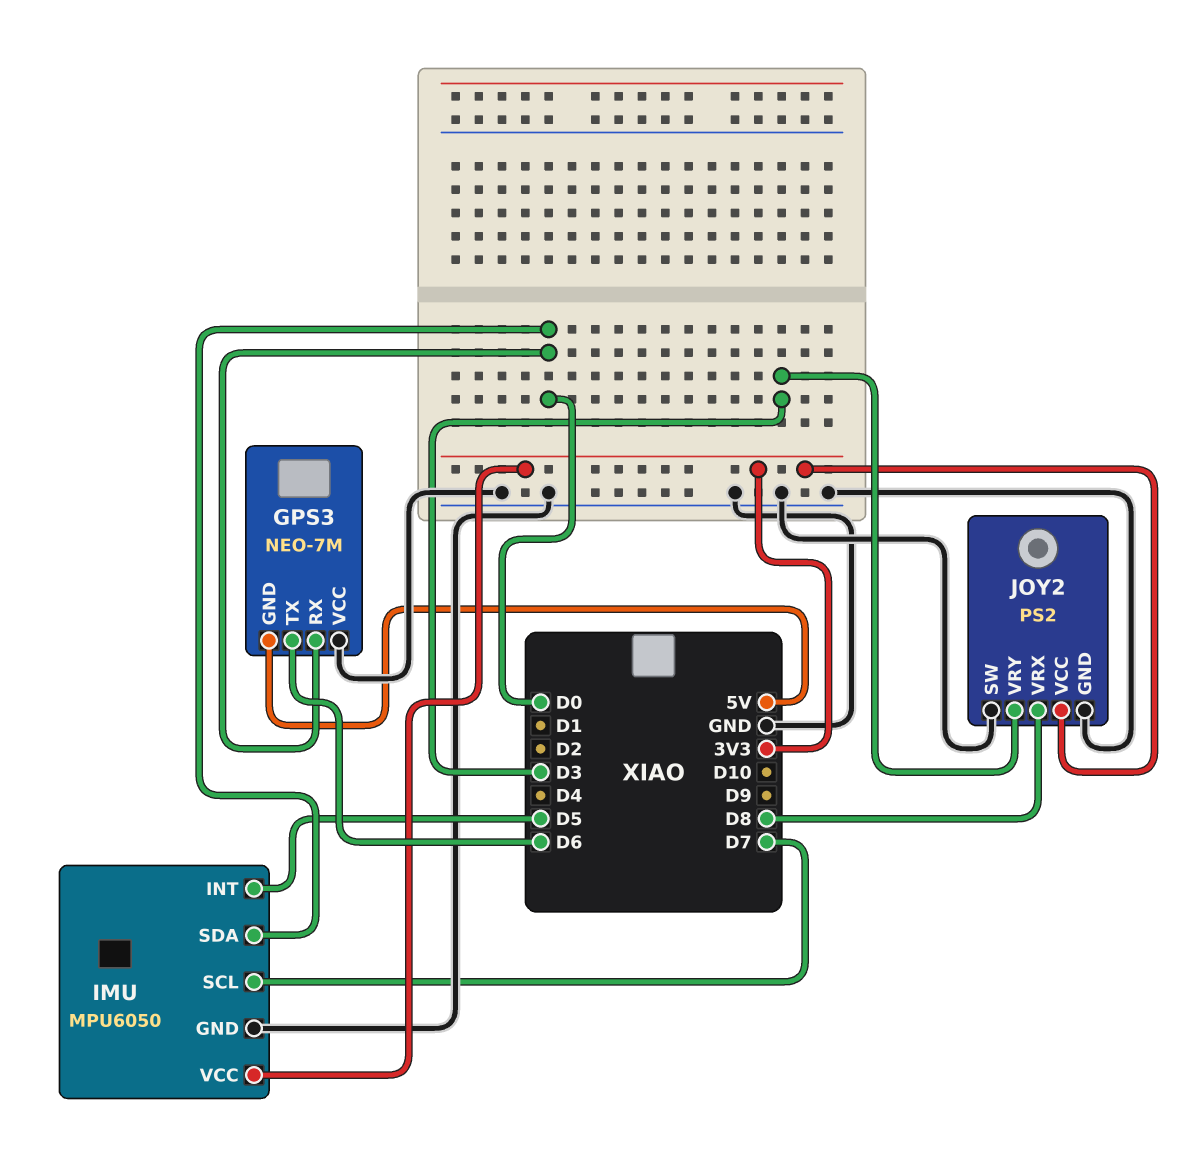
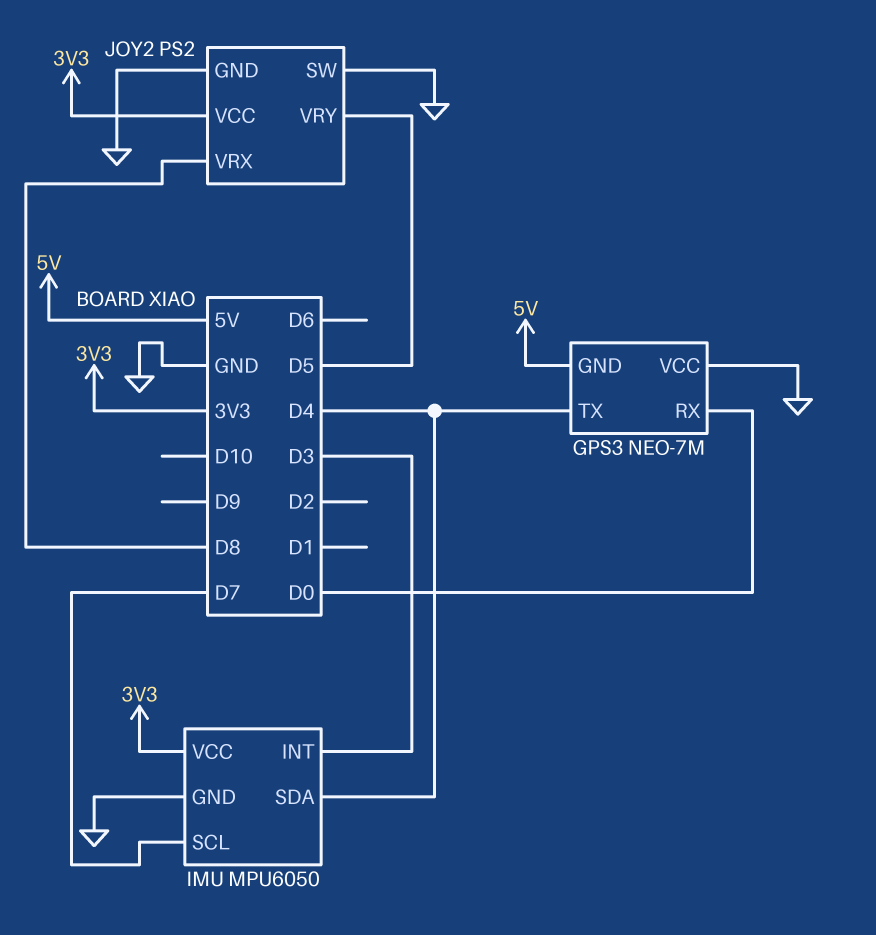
GPS3 pin TX: D6 -> D4
IMU pin INT: D5 -> D3
IMU pin SDA: D0 -> D4
JOY2 pin VRY: D3 -> D5

